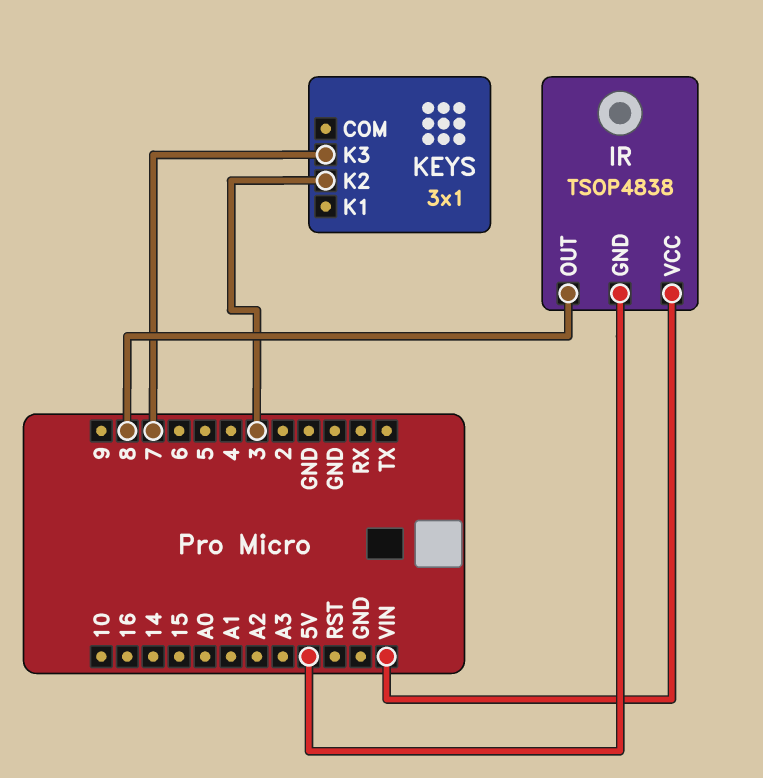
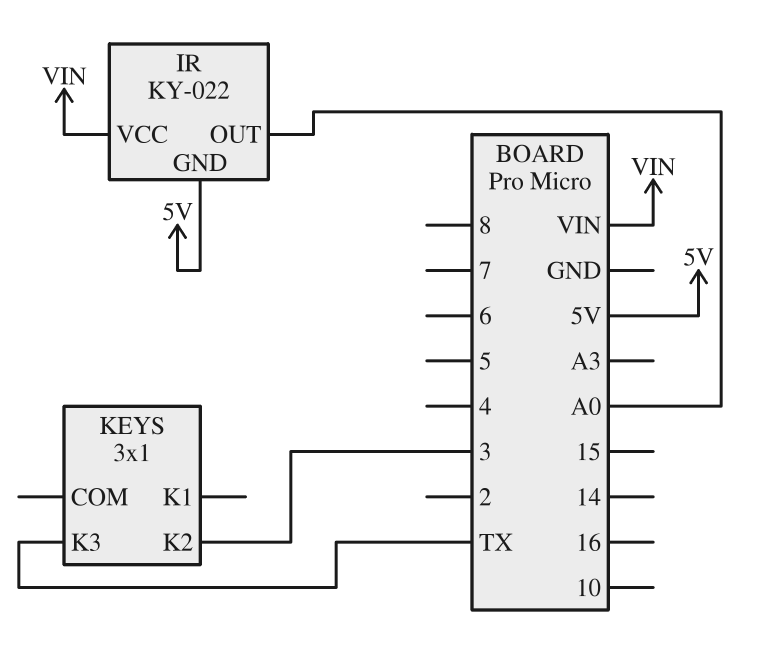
IR: TSOP4838 -> KY-022
IR pin OUT: 8 -> A0
KEYS pin K3: 7 -> TX

